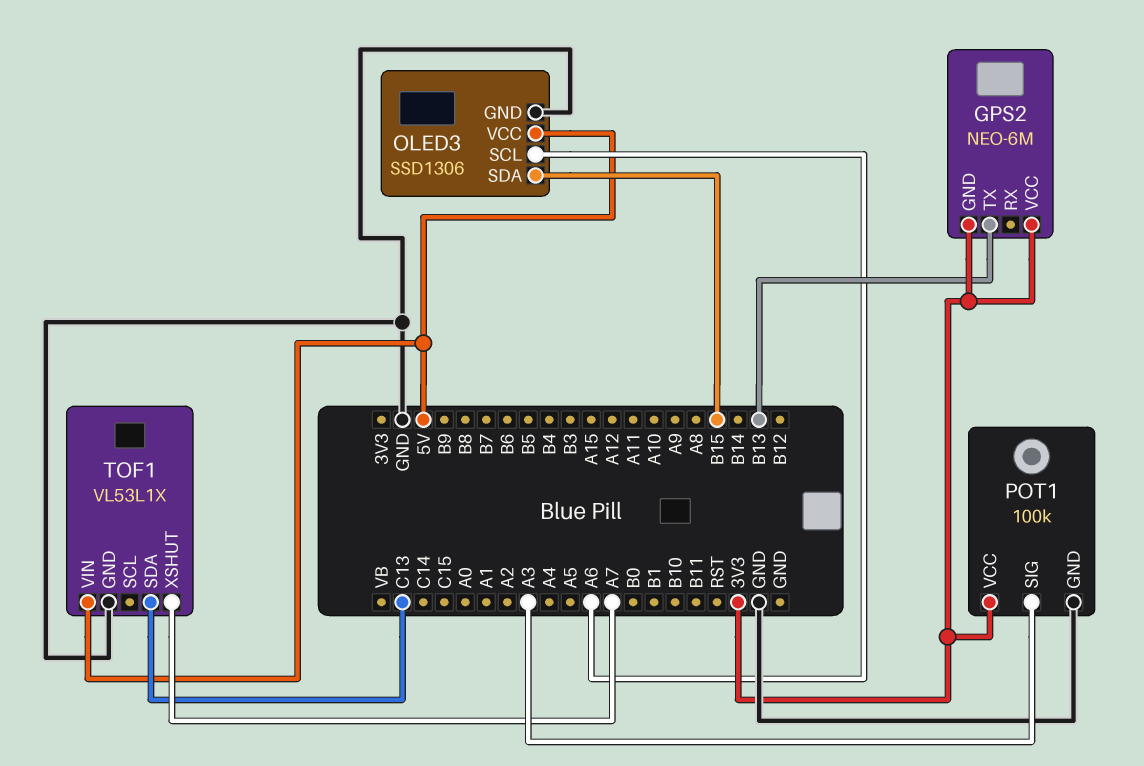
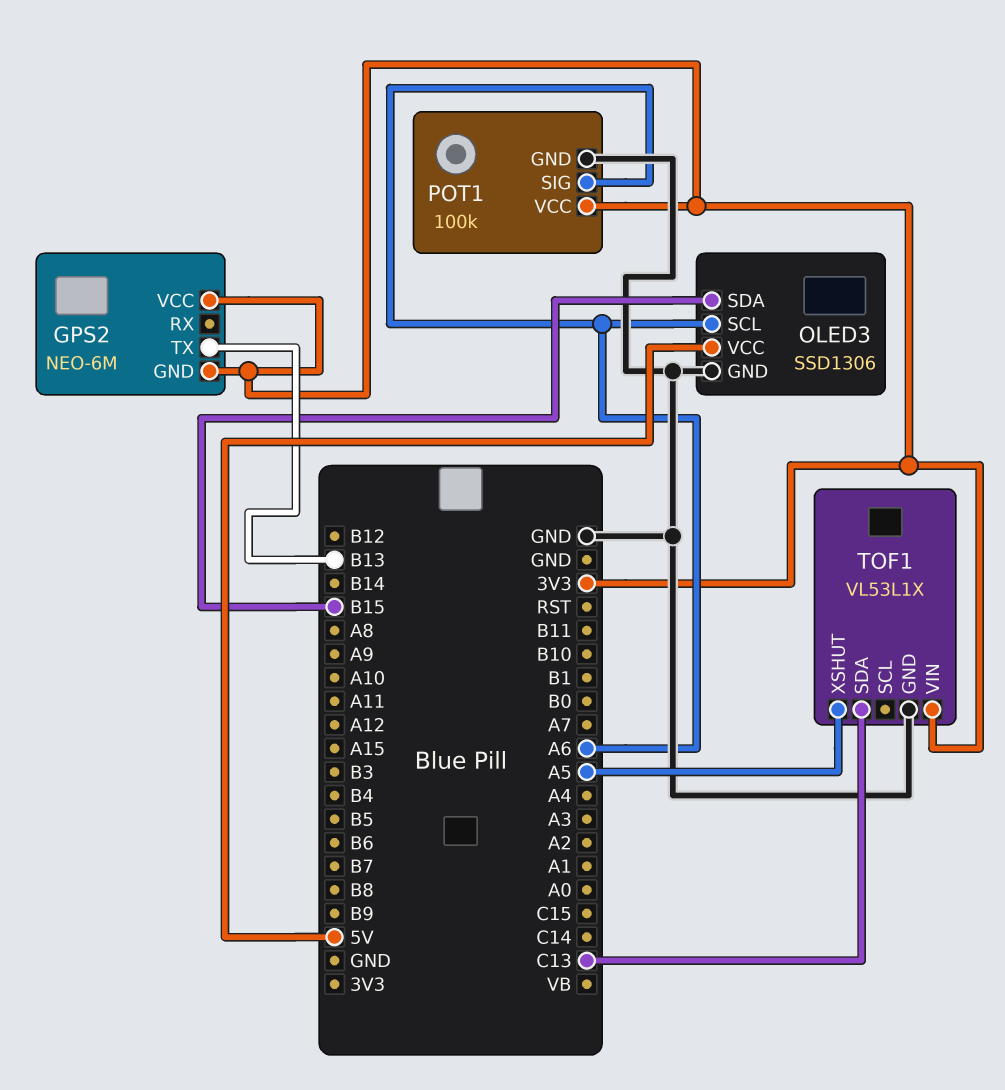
POT1 pin SIG: A3 -> A6
TOF1 pin VIN: 5V -> 3V3
TOF1 pin XSHUT: A7 -> A5

